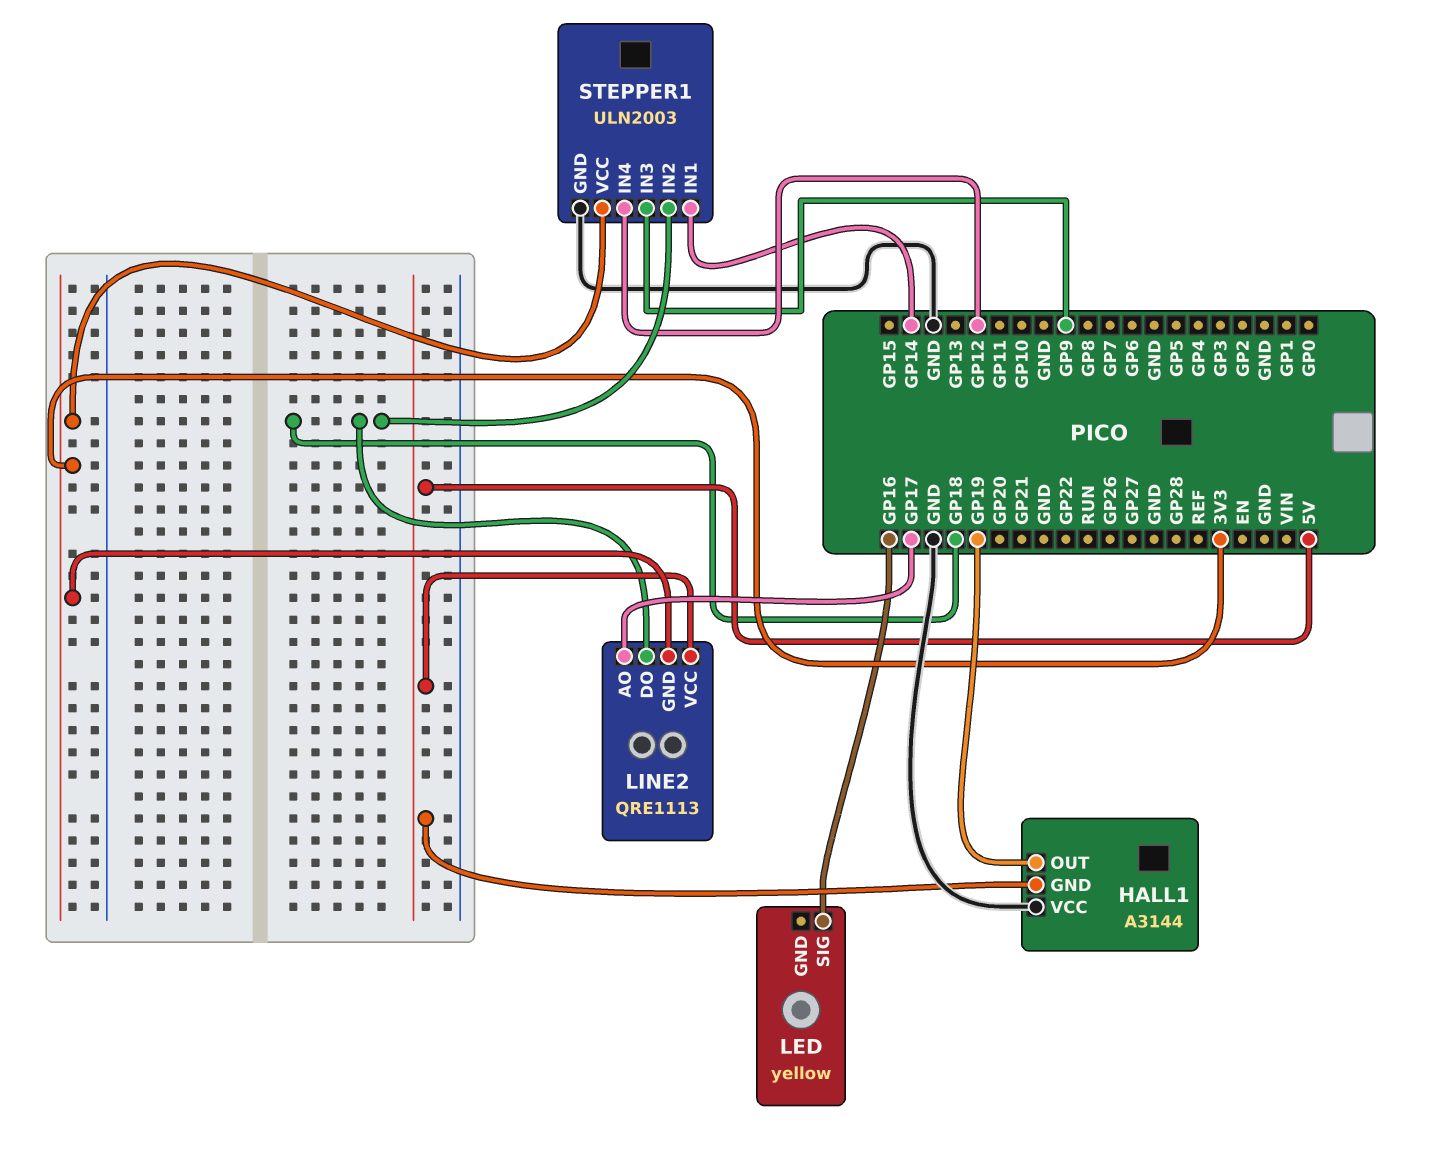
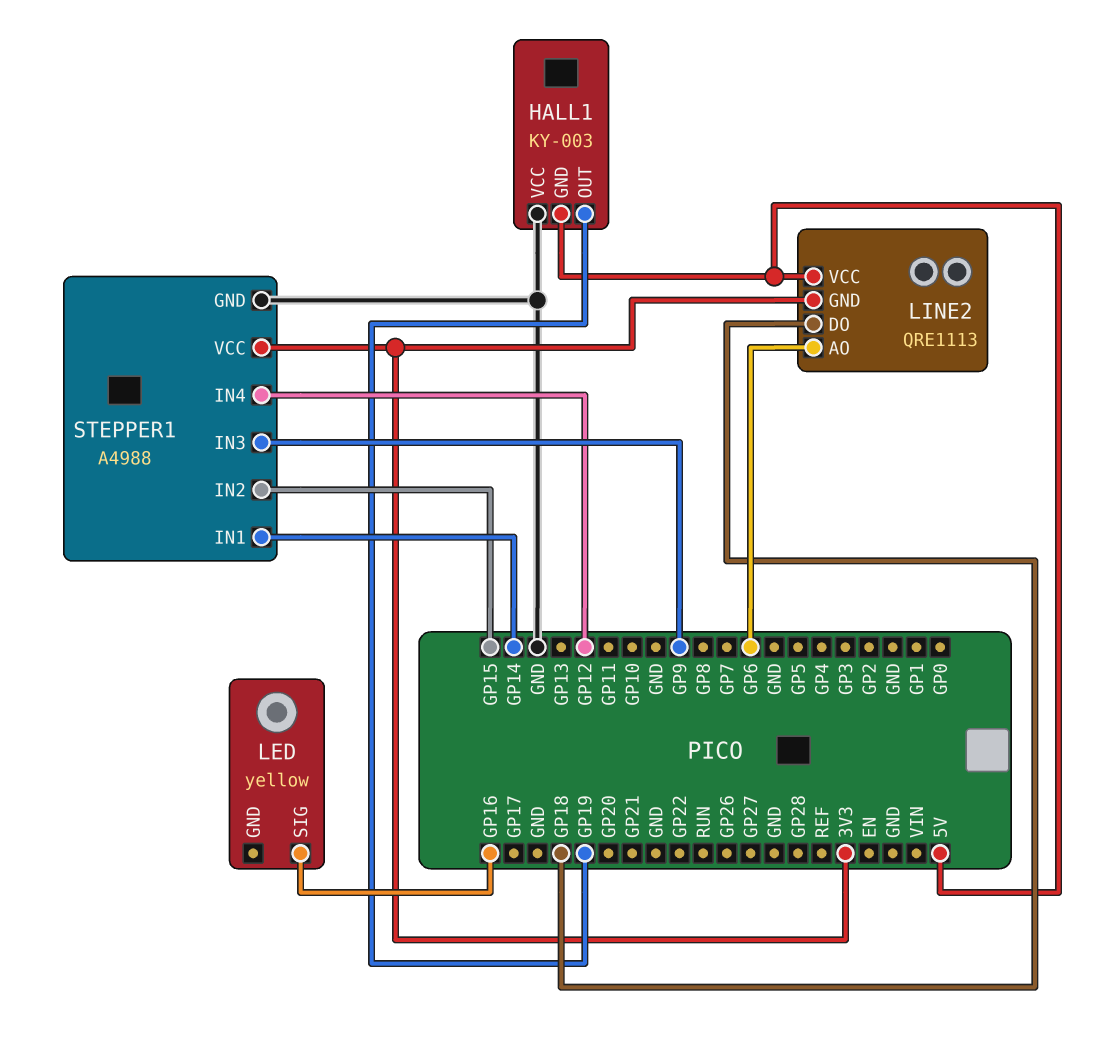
HALL1: A3144 -> KY-003
LINE2 pin AO: GP17 -> GP6
STEPPER1: ULN2003 -> A4988
STEPPER1 pin IN2: GP18 -> GP15

